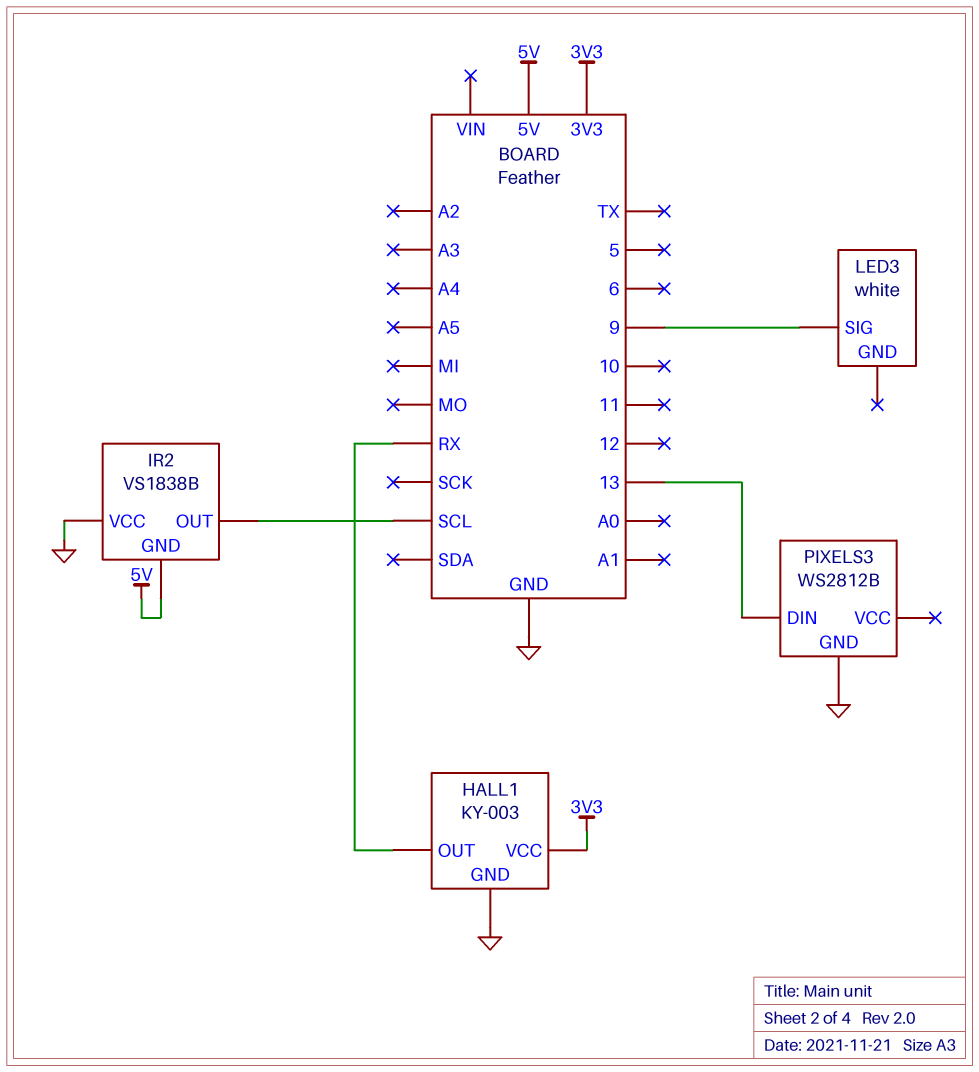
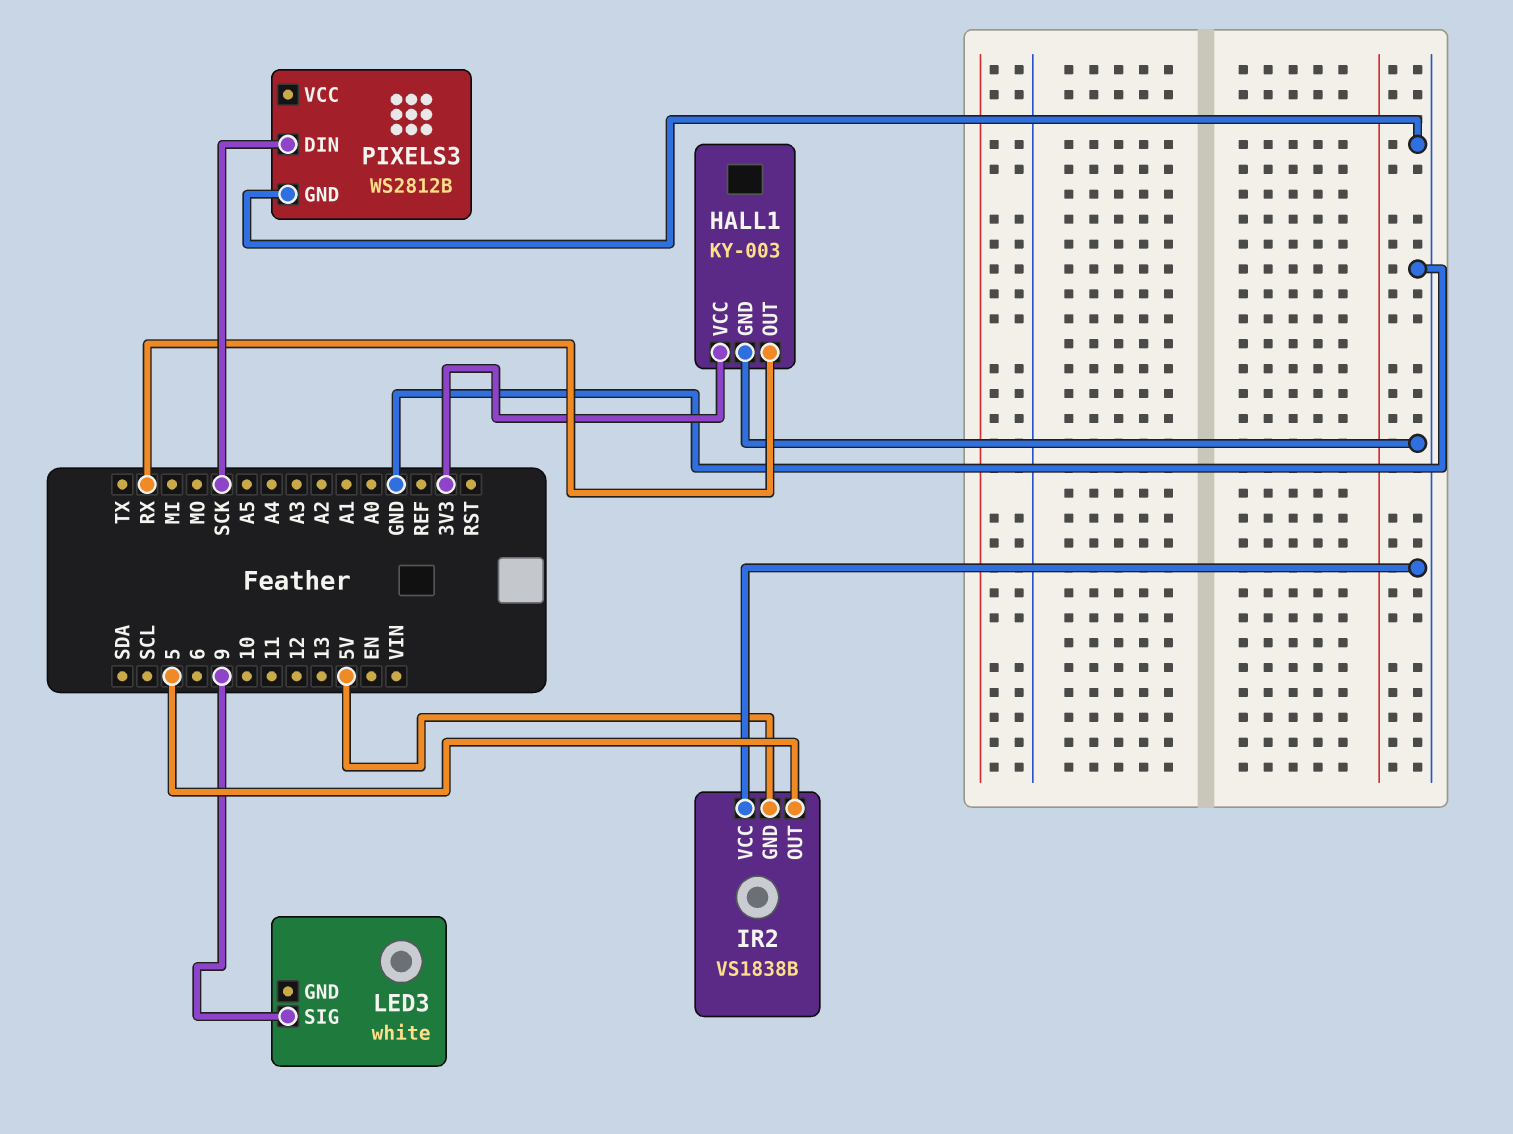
IR2 pin OUT: SCL -> 5
PIXELS3 pin DIN: 13 -> SCK

